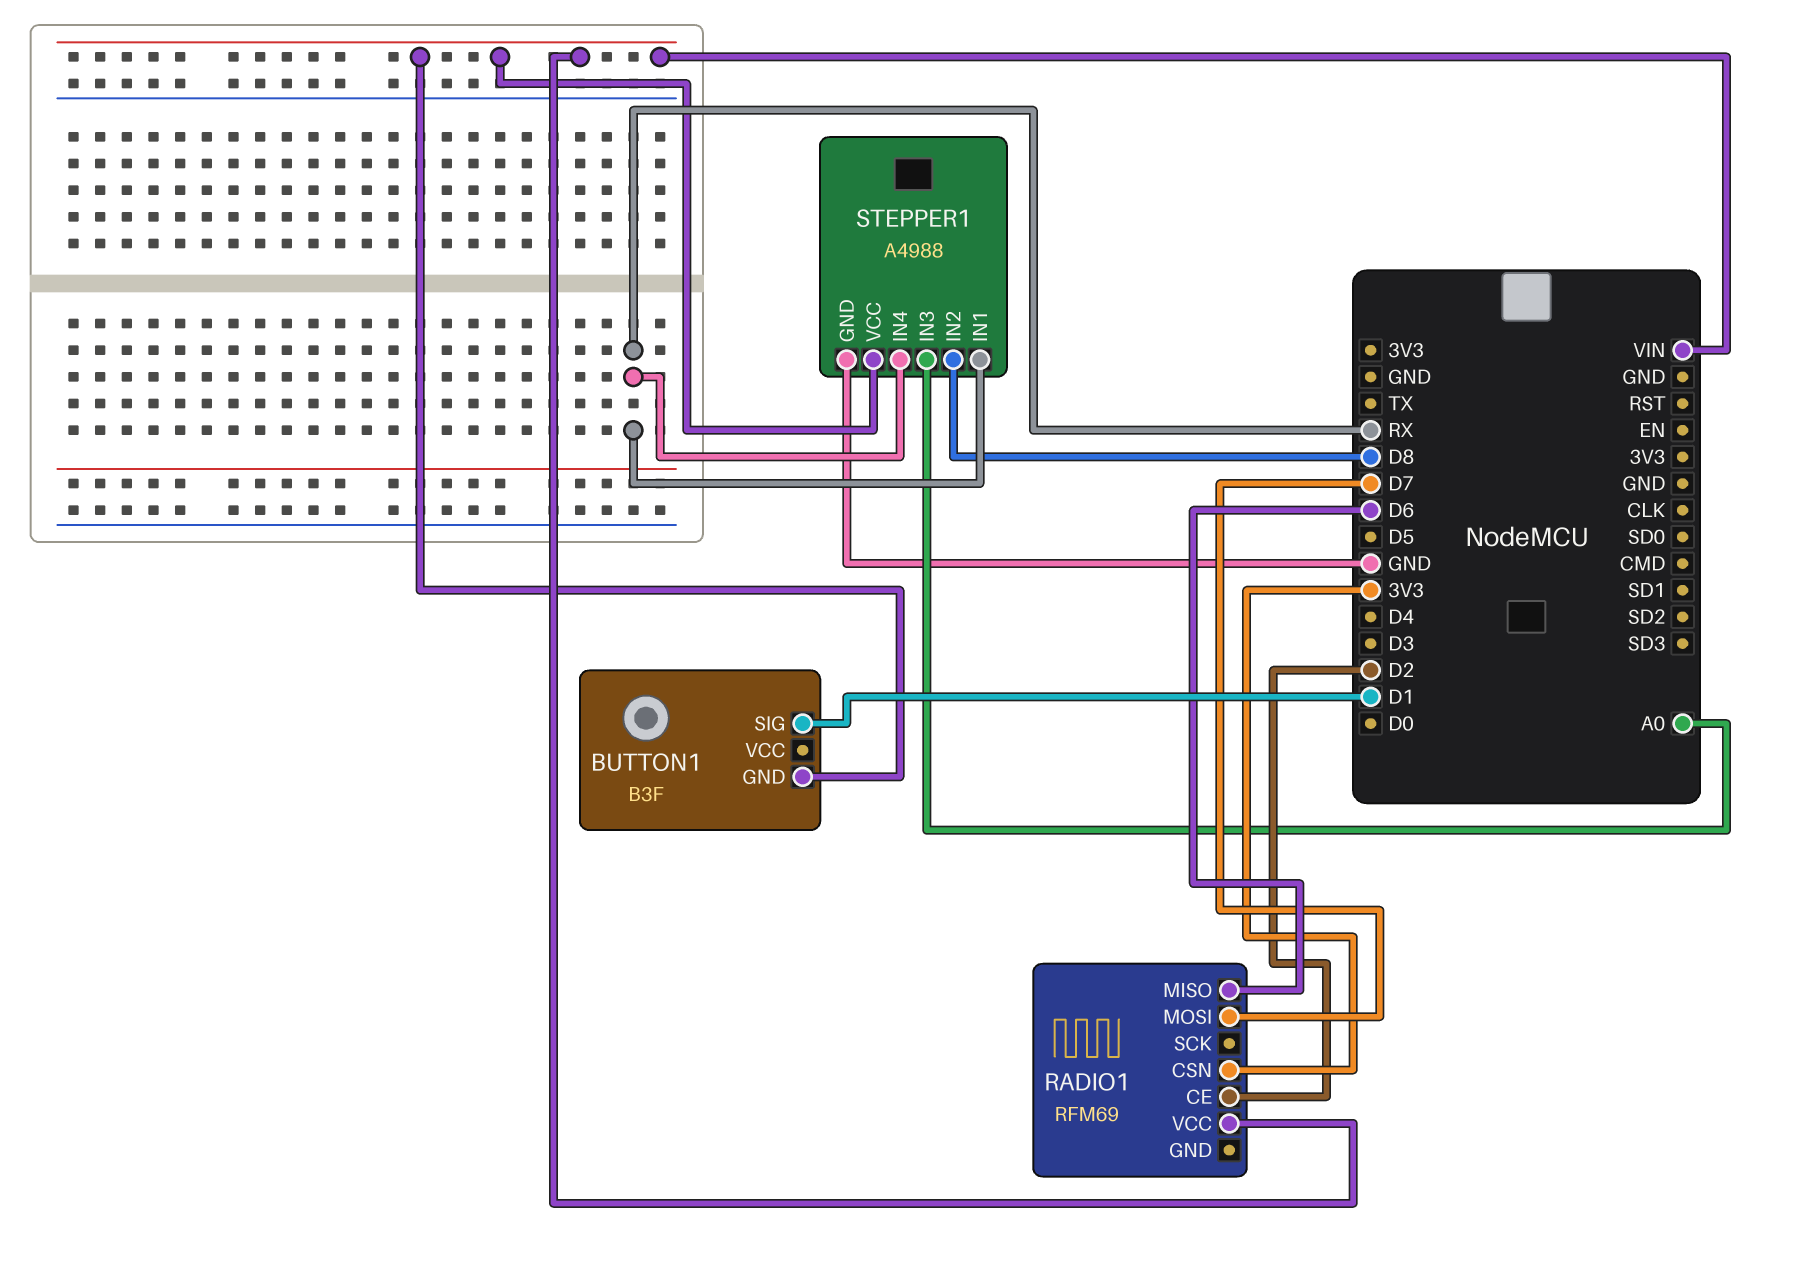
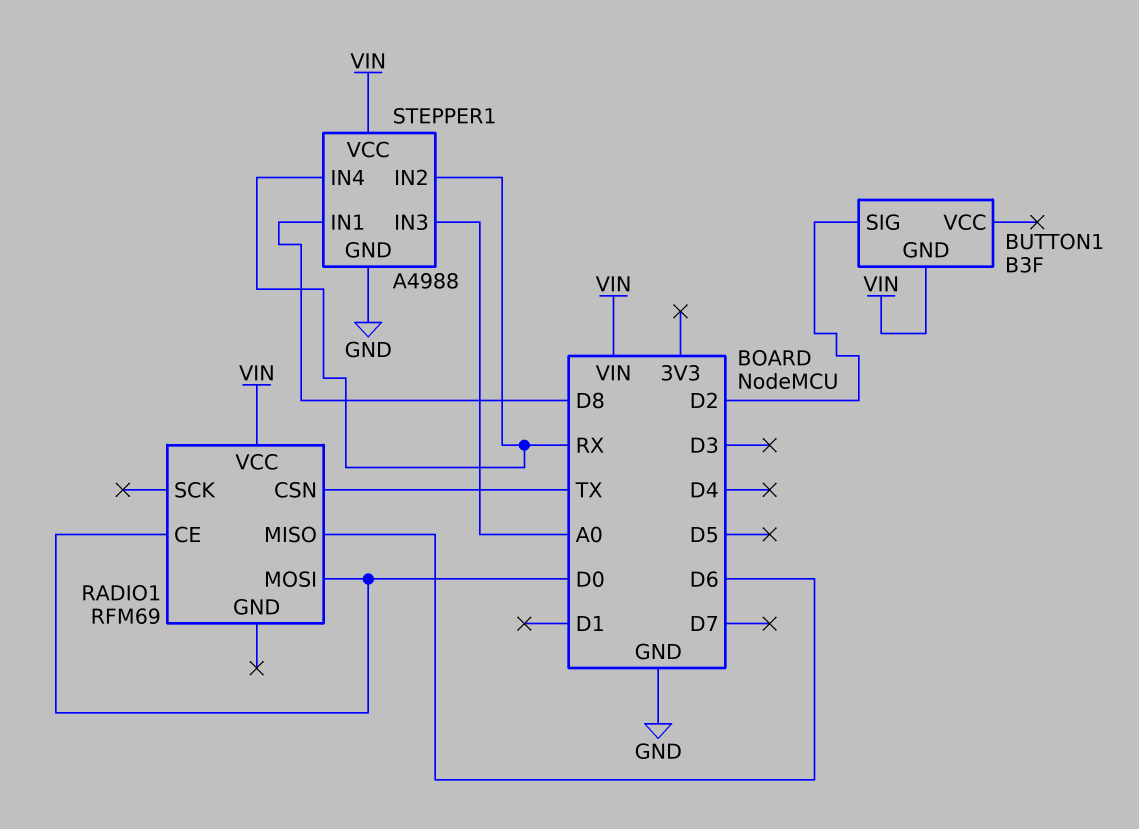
BUTTON1 pin SIG: D1 -> D2
RADIO1 pin CE: D2 -> D0
RADIO1 pin CSN: 3V3 -> TX
RADIO1 pin MOSI: D7 -> D0
STEPPER1 pin IN1: RX -> D8
STEPPER1 pin IN2: D8 -> RX

